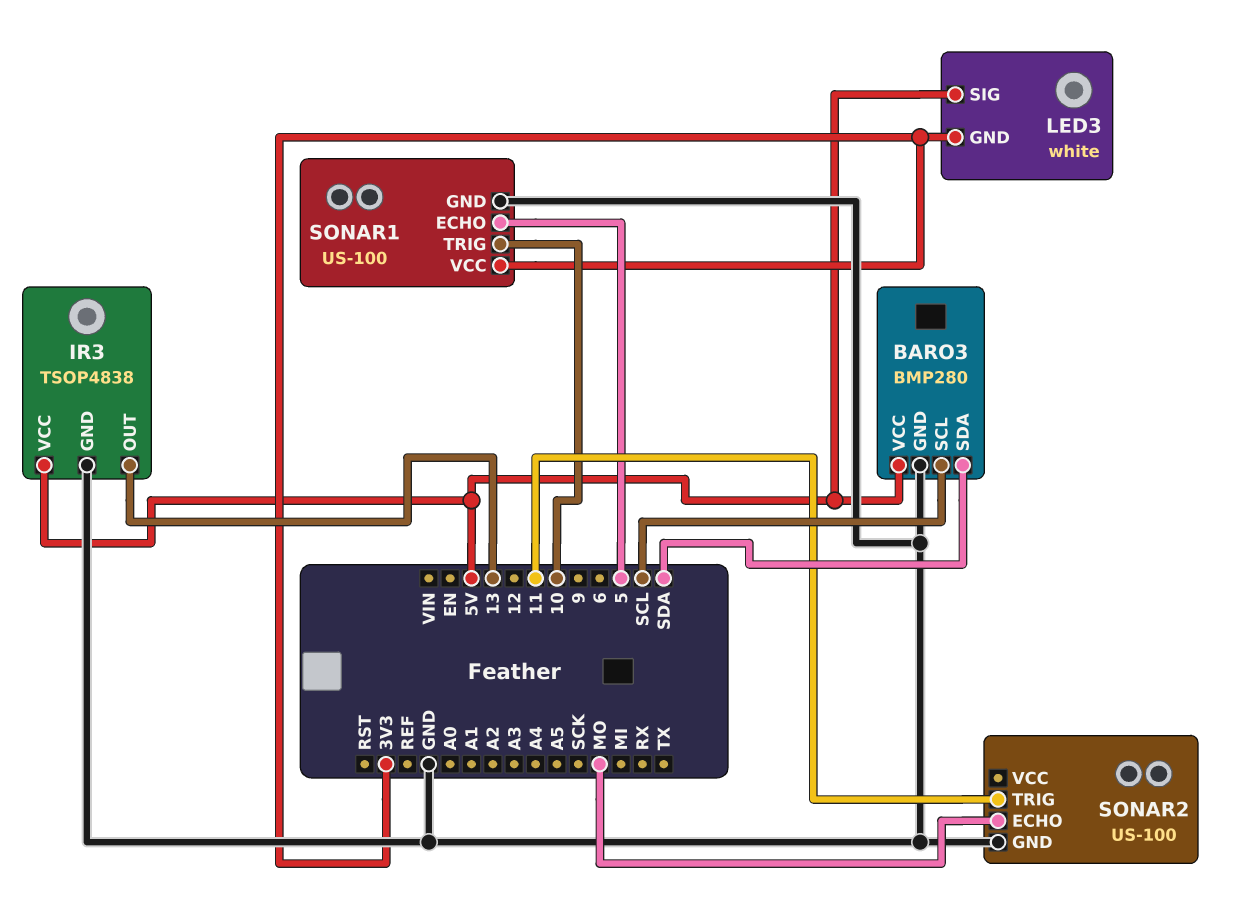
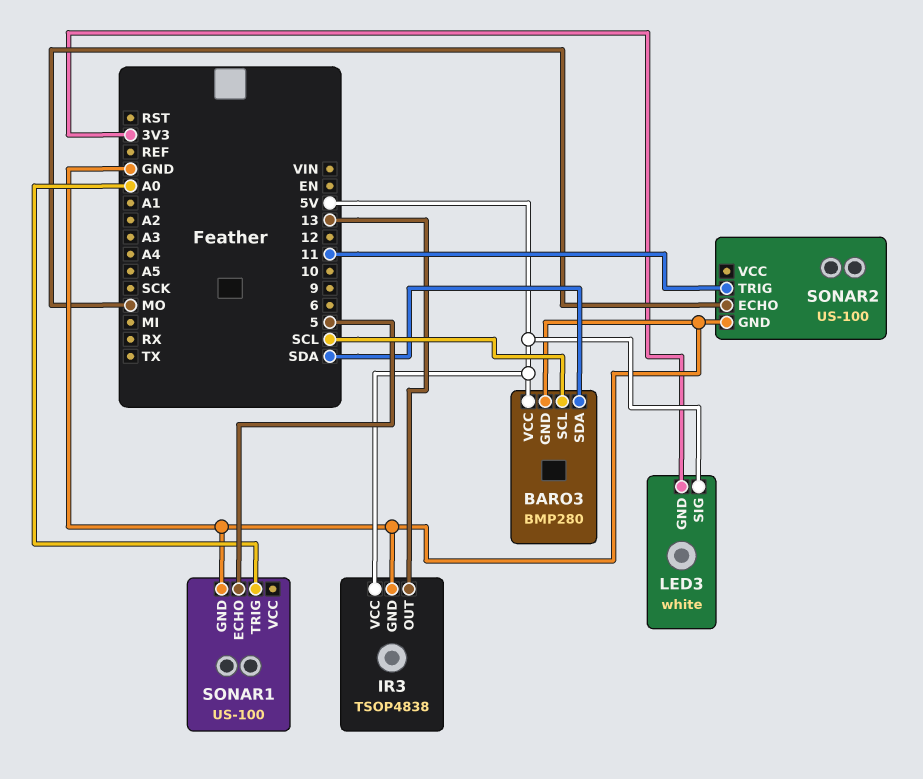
SONAR1 pin TRIG: 10 -> A0
SONAR1 pin VCC: 3V3 -> none

